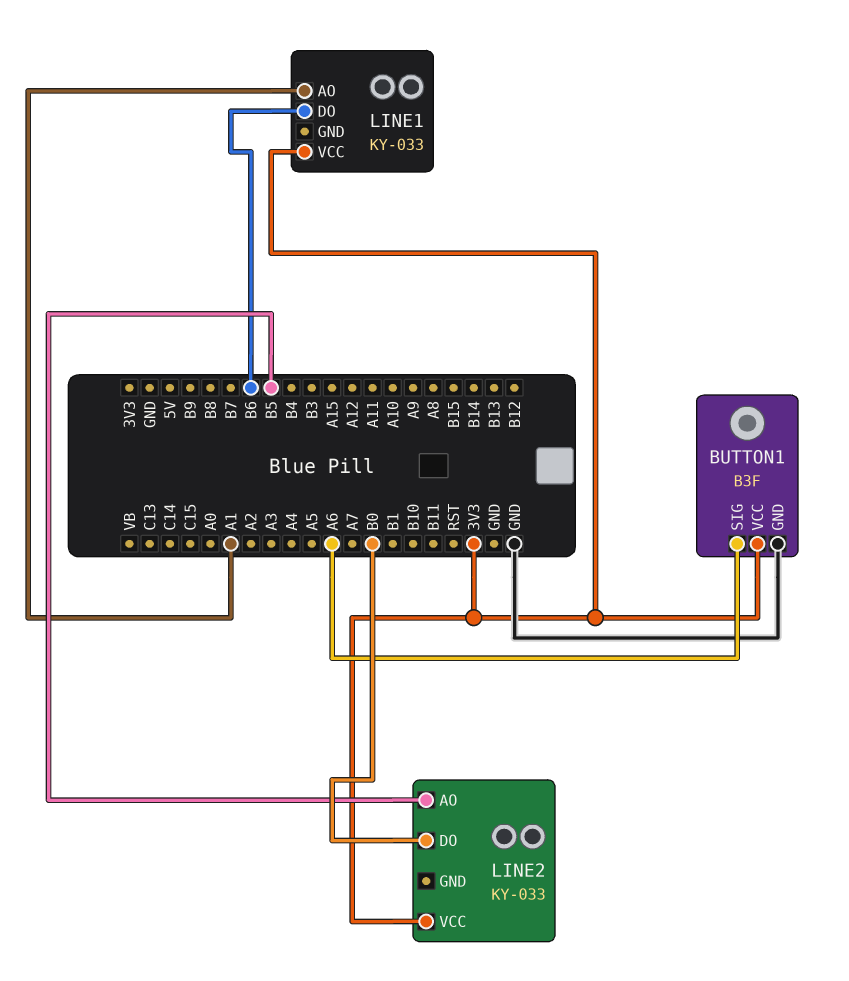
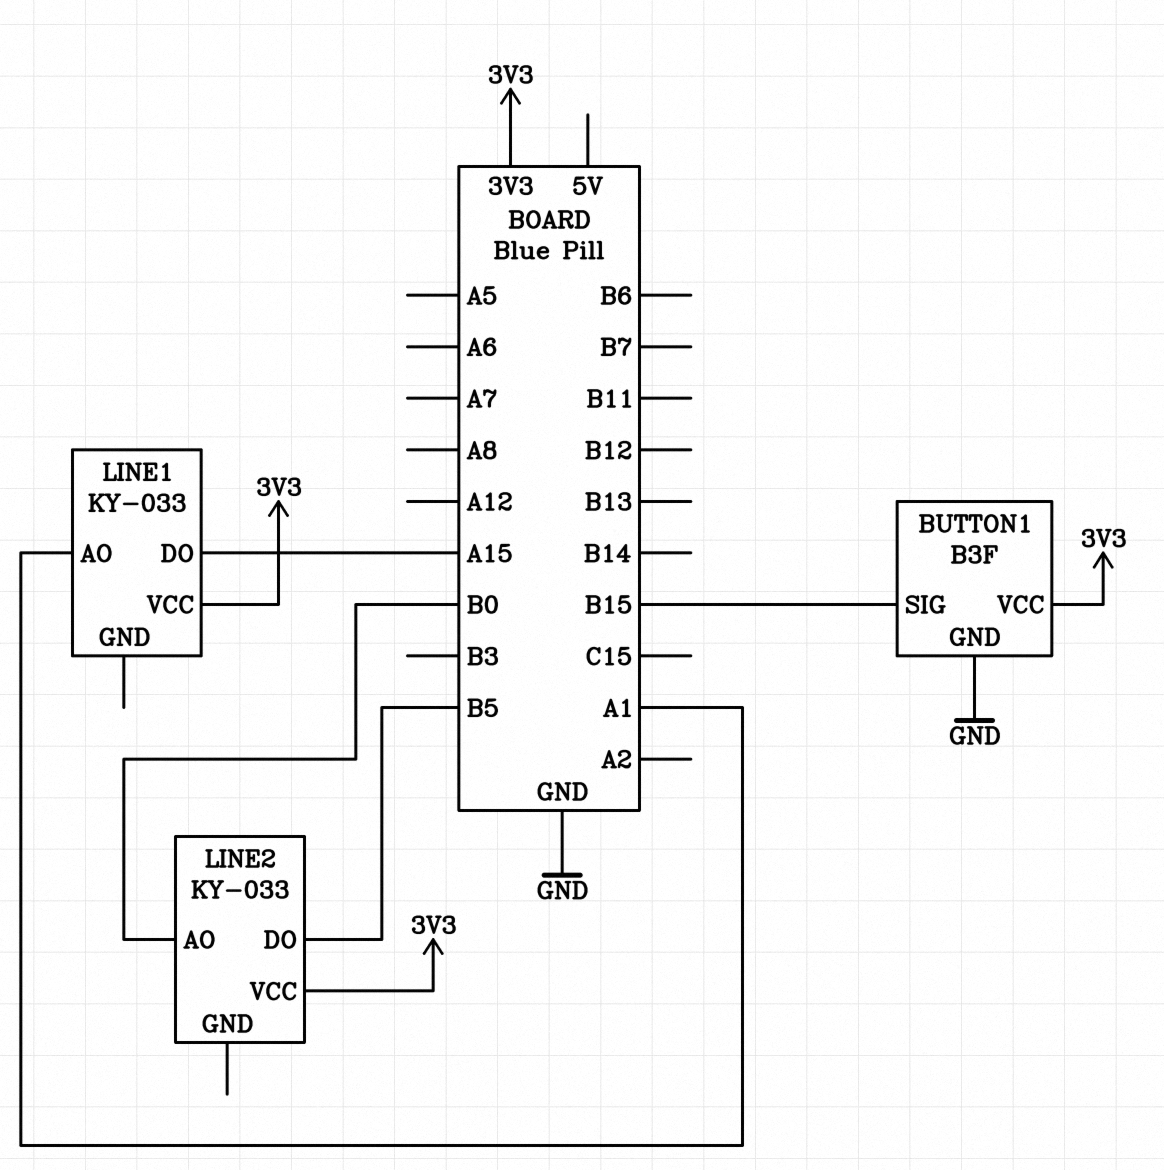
BUTTON1 pin SIG: A6 -> B15
LINE1 pin DO: B6 -> A15
LINE2 pin AO: B5 -> B0
LINE2 pin DO: B0 -> B5

